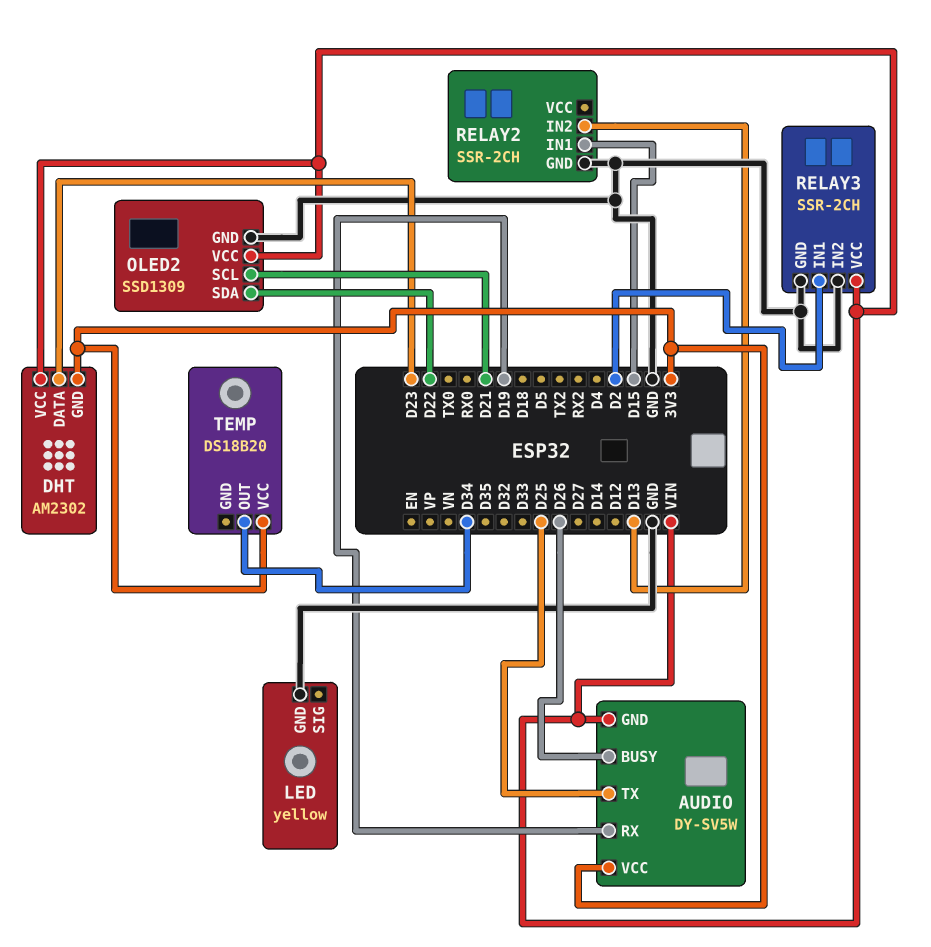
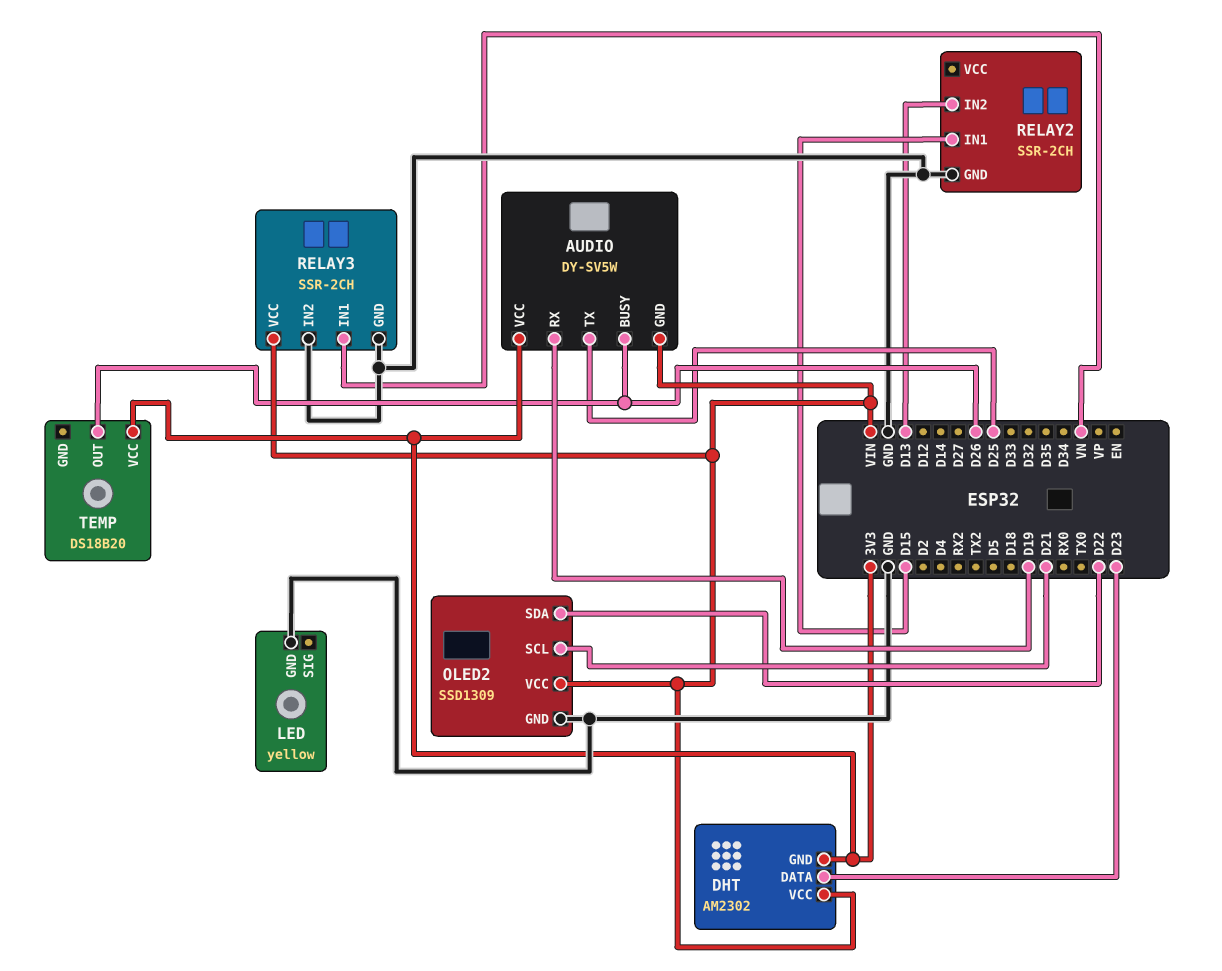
RELAY3 pin IN1: D2 -> VN
TEMP pin OUT: D34 -> D26

